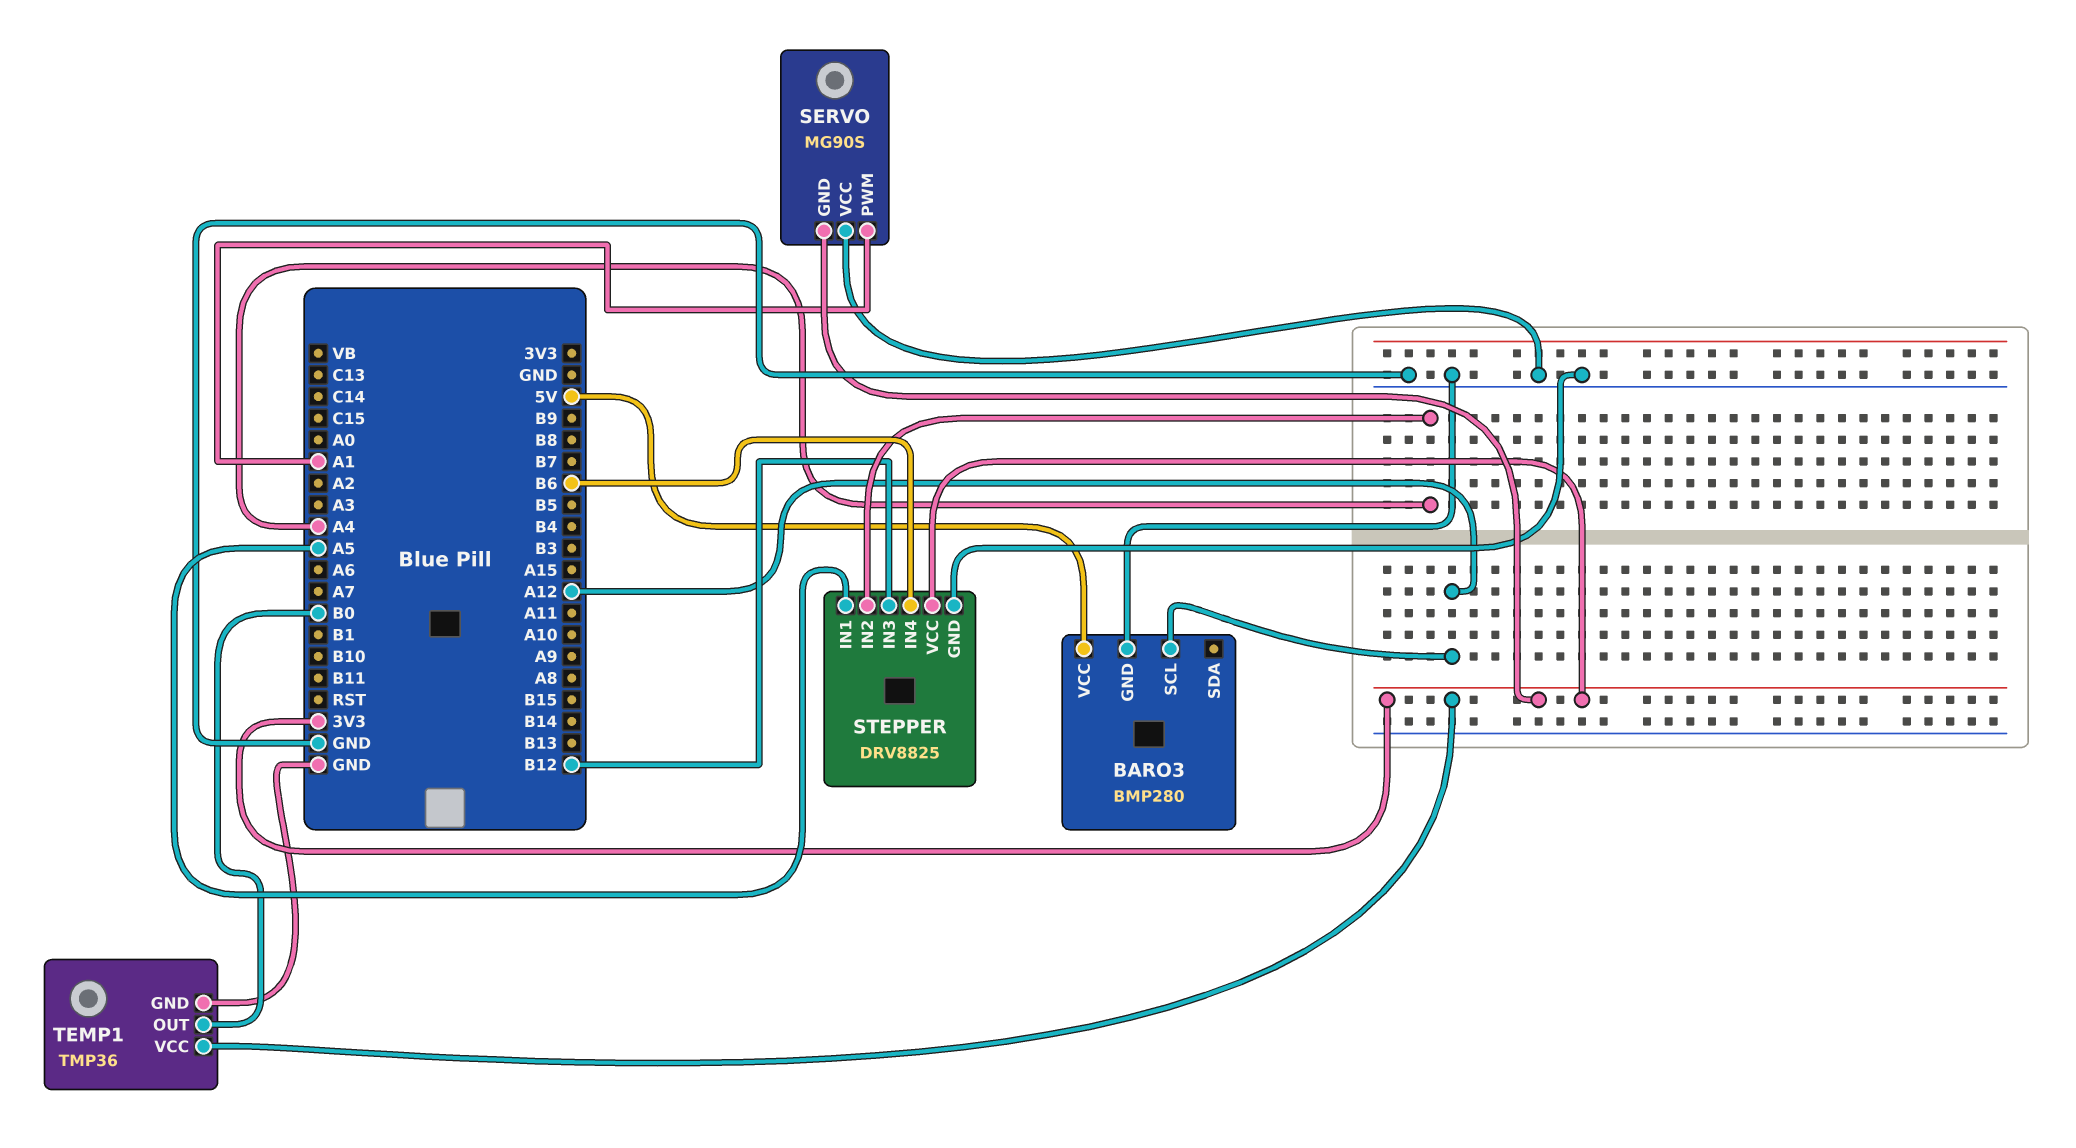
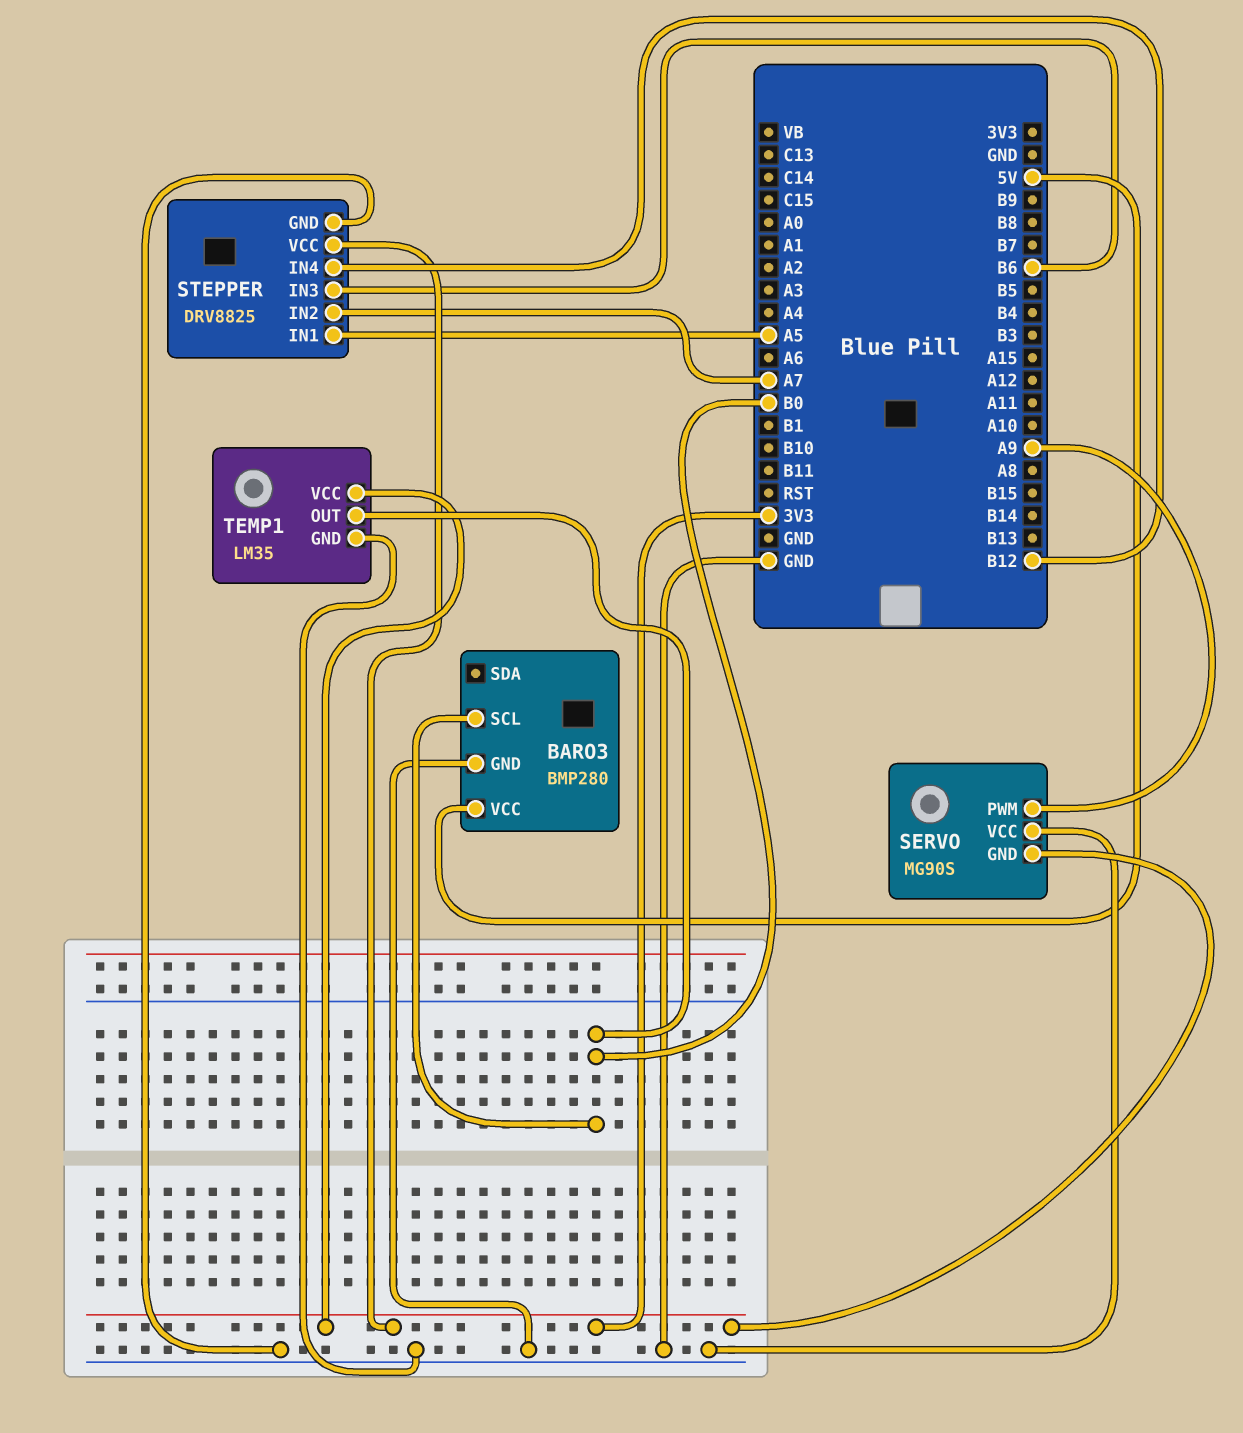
BARO3 pin SCL: A12 -> B0
SERVO pin PWM: A1 -> A9
STEPPER pin IN2: A4 -> A7
STEPPER pin IN3: B12 -> B6
STEPPER pin IN4: B6 -> B12
TEMP1: TMP36 -> LM35

